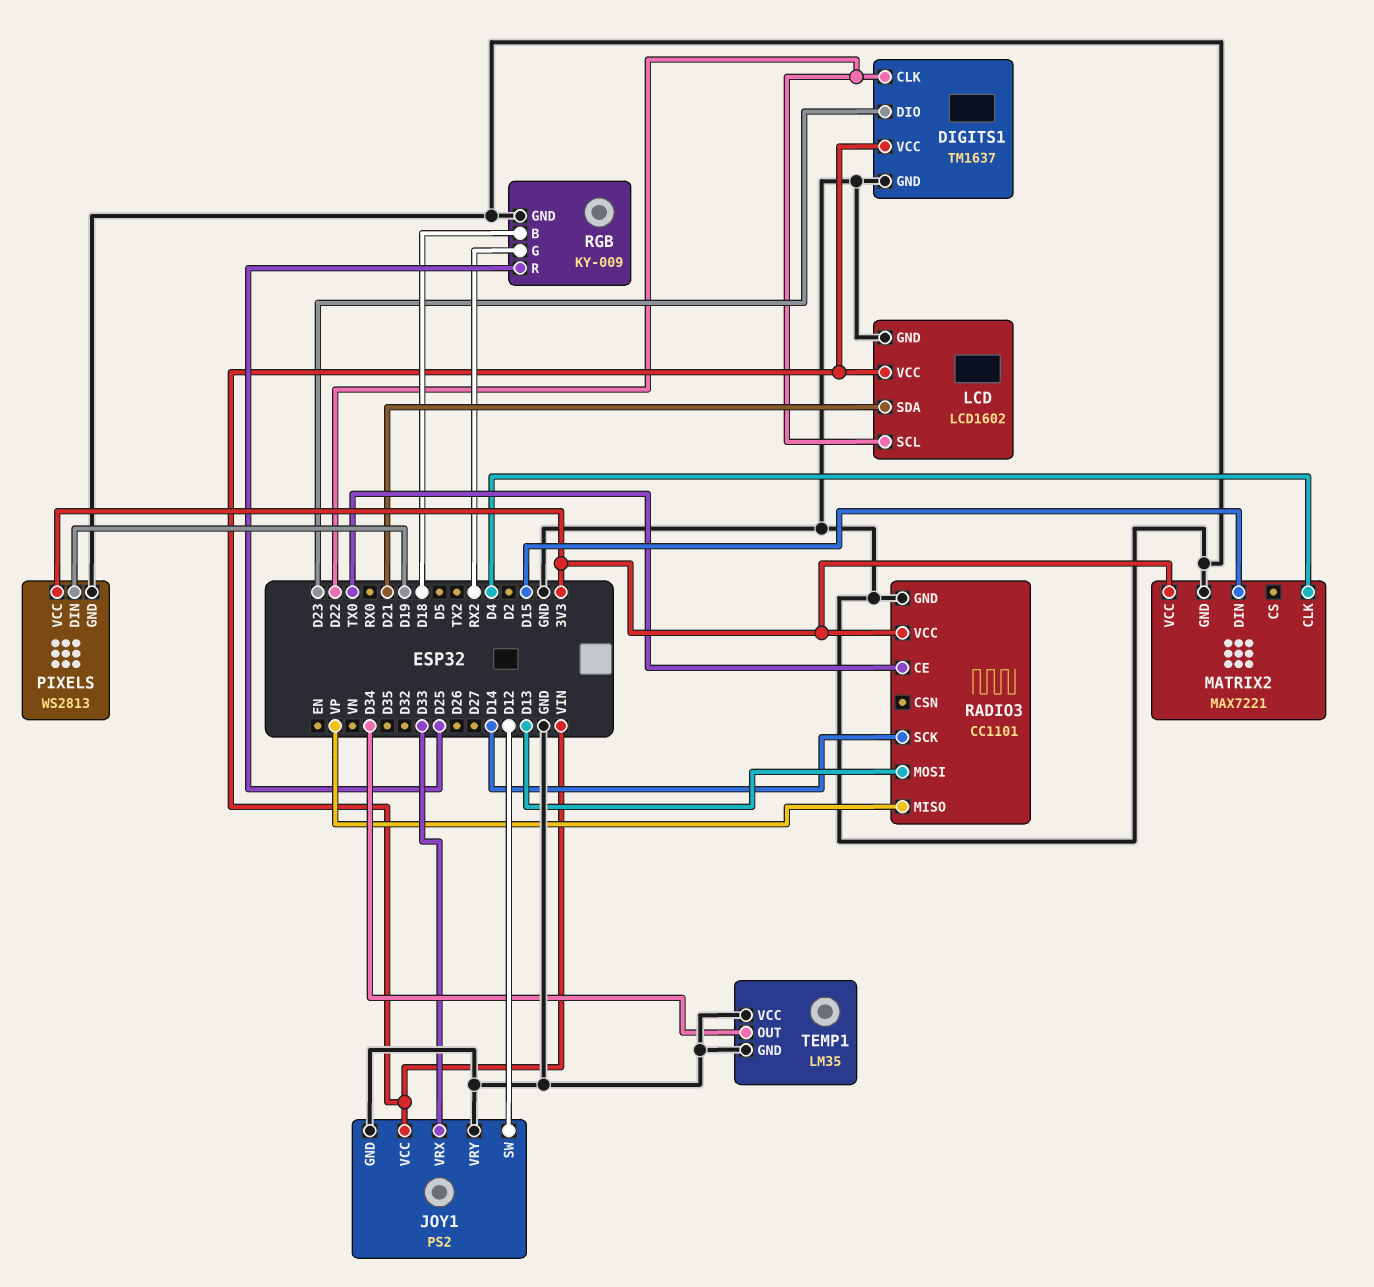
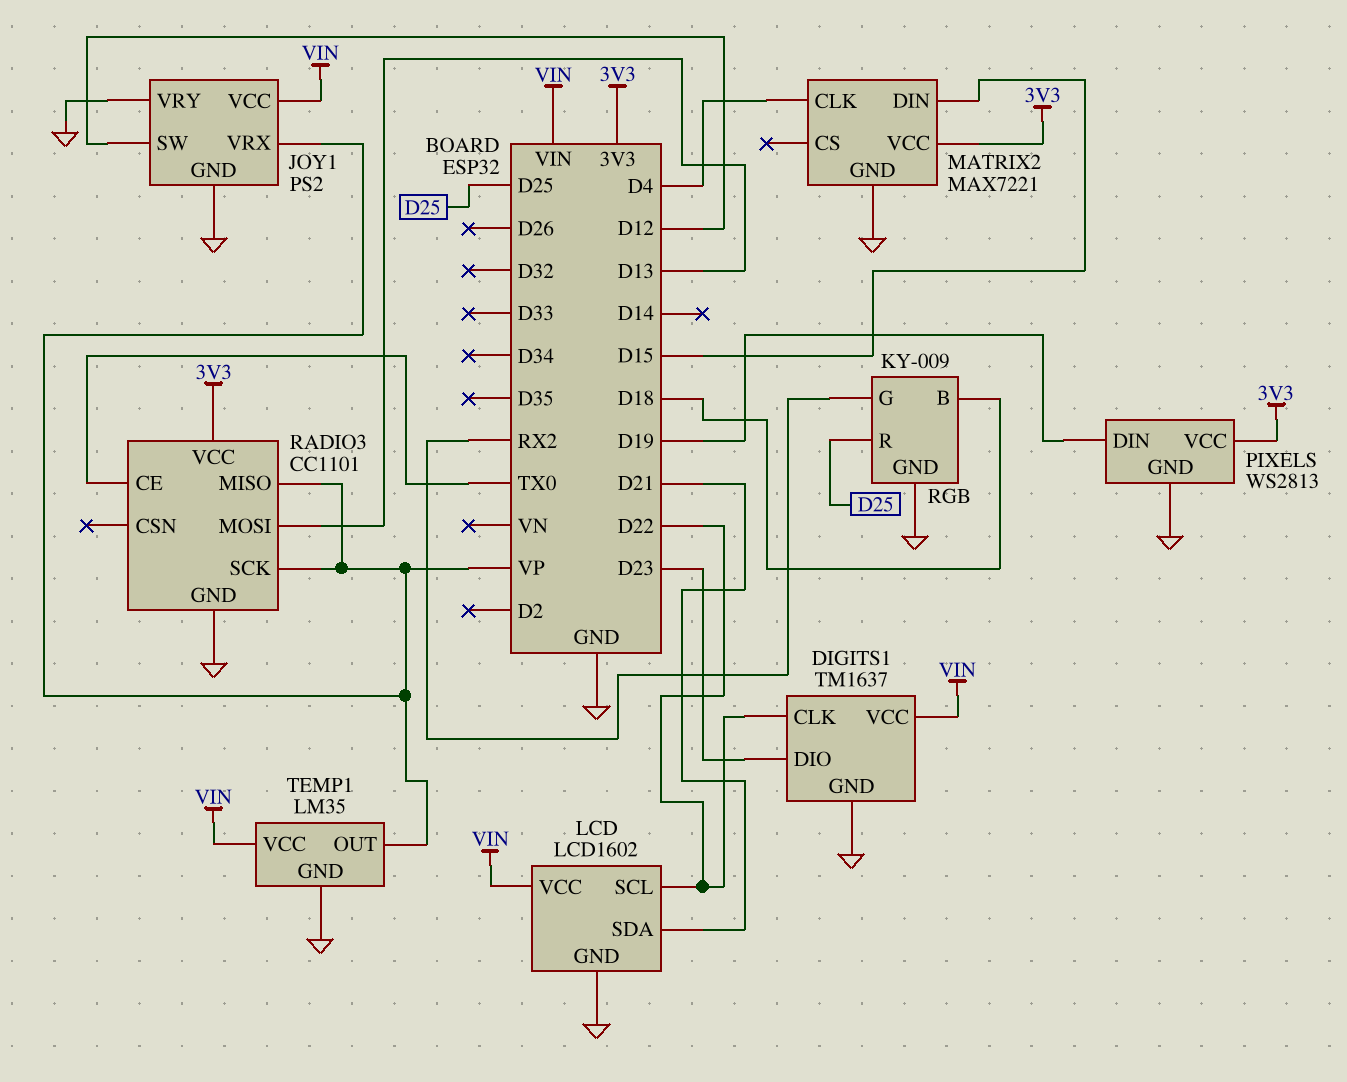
JOY1 pin VRX: D33 -> VP
RADIO3 pin SCK: D14 -> VP
TEMP1 pin OUT: D34 -> VP
TEMP1 pin VCC: GND -> VIN

